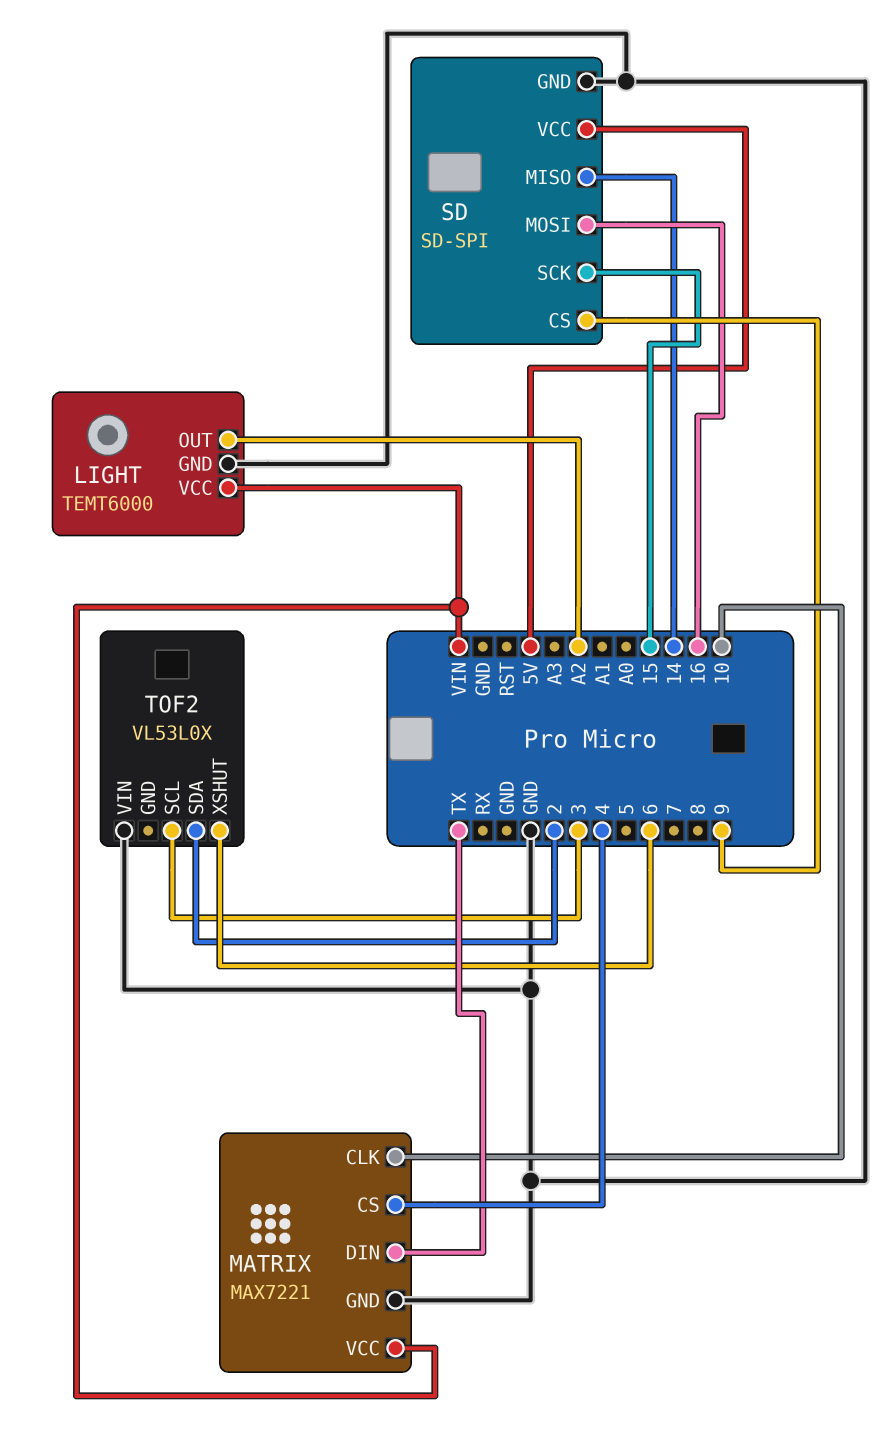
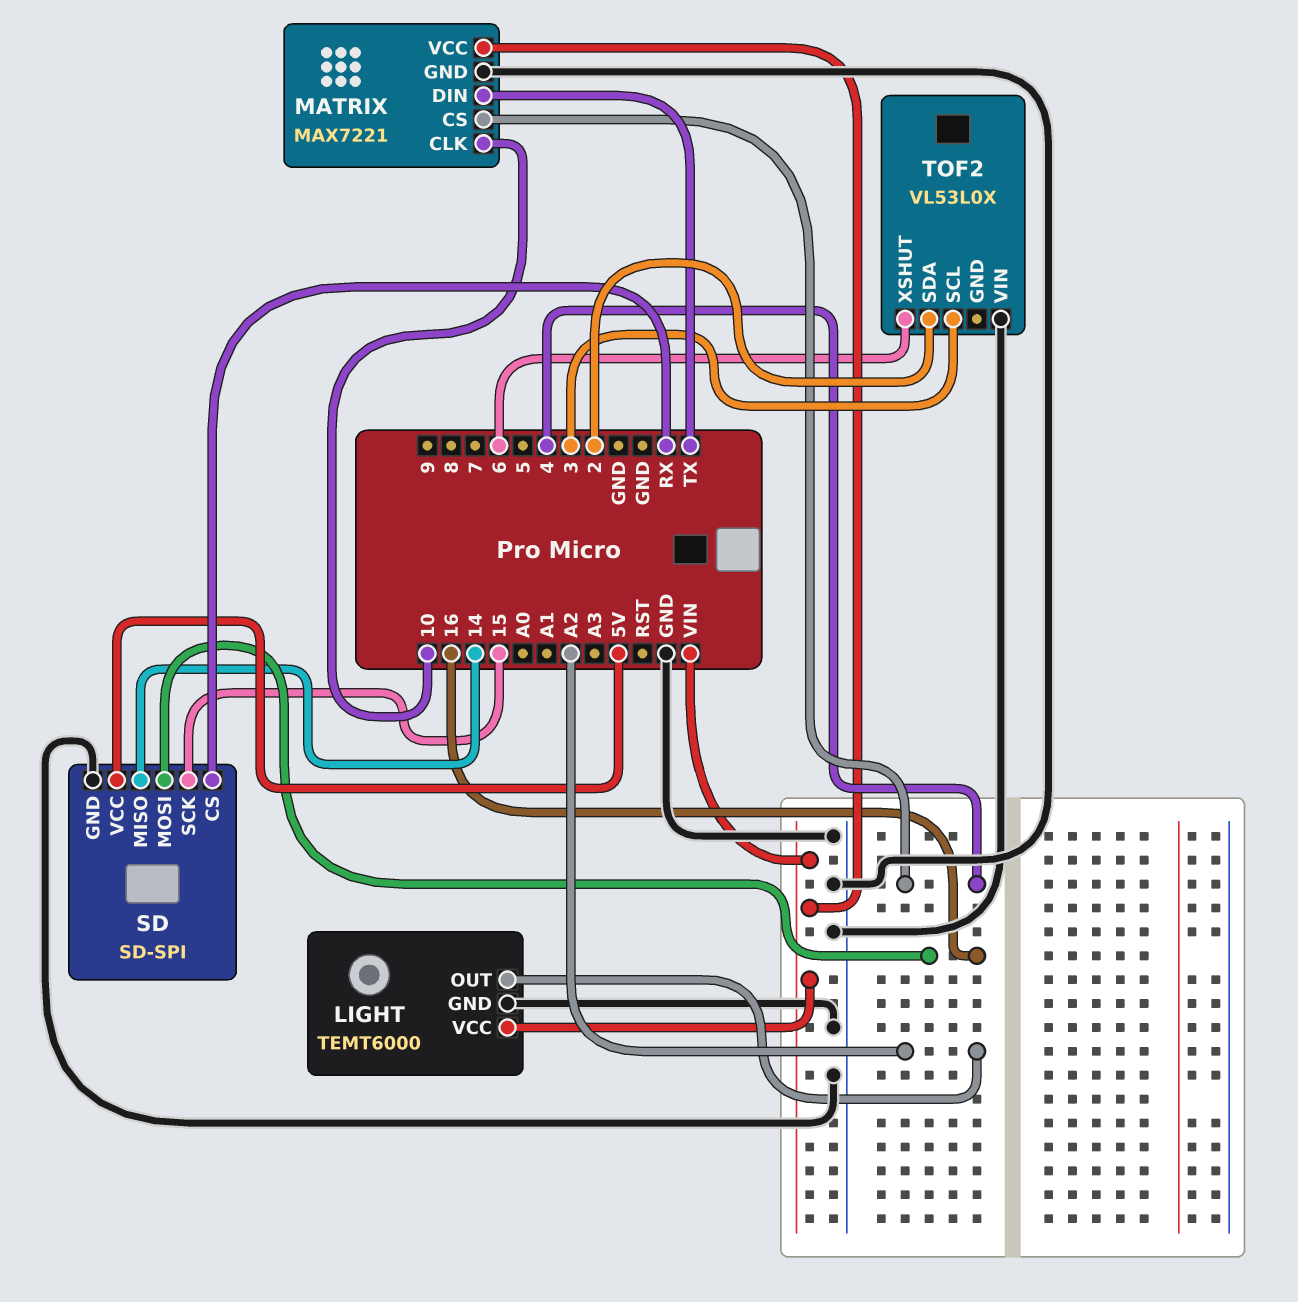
SD pin CS: 9 -> RX

